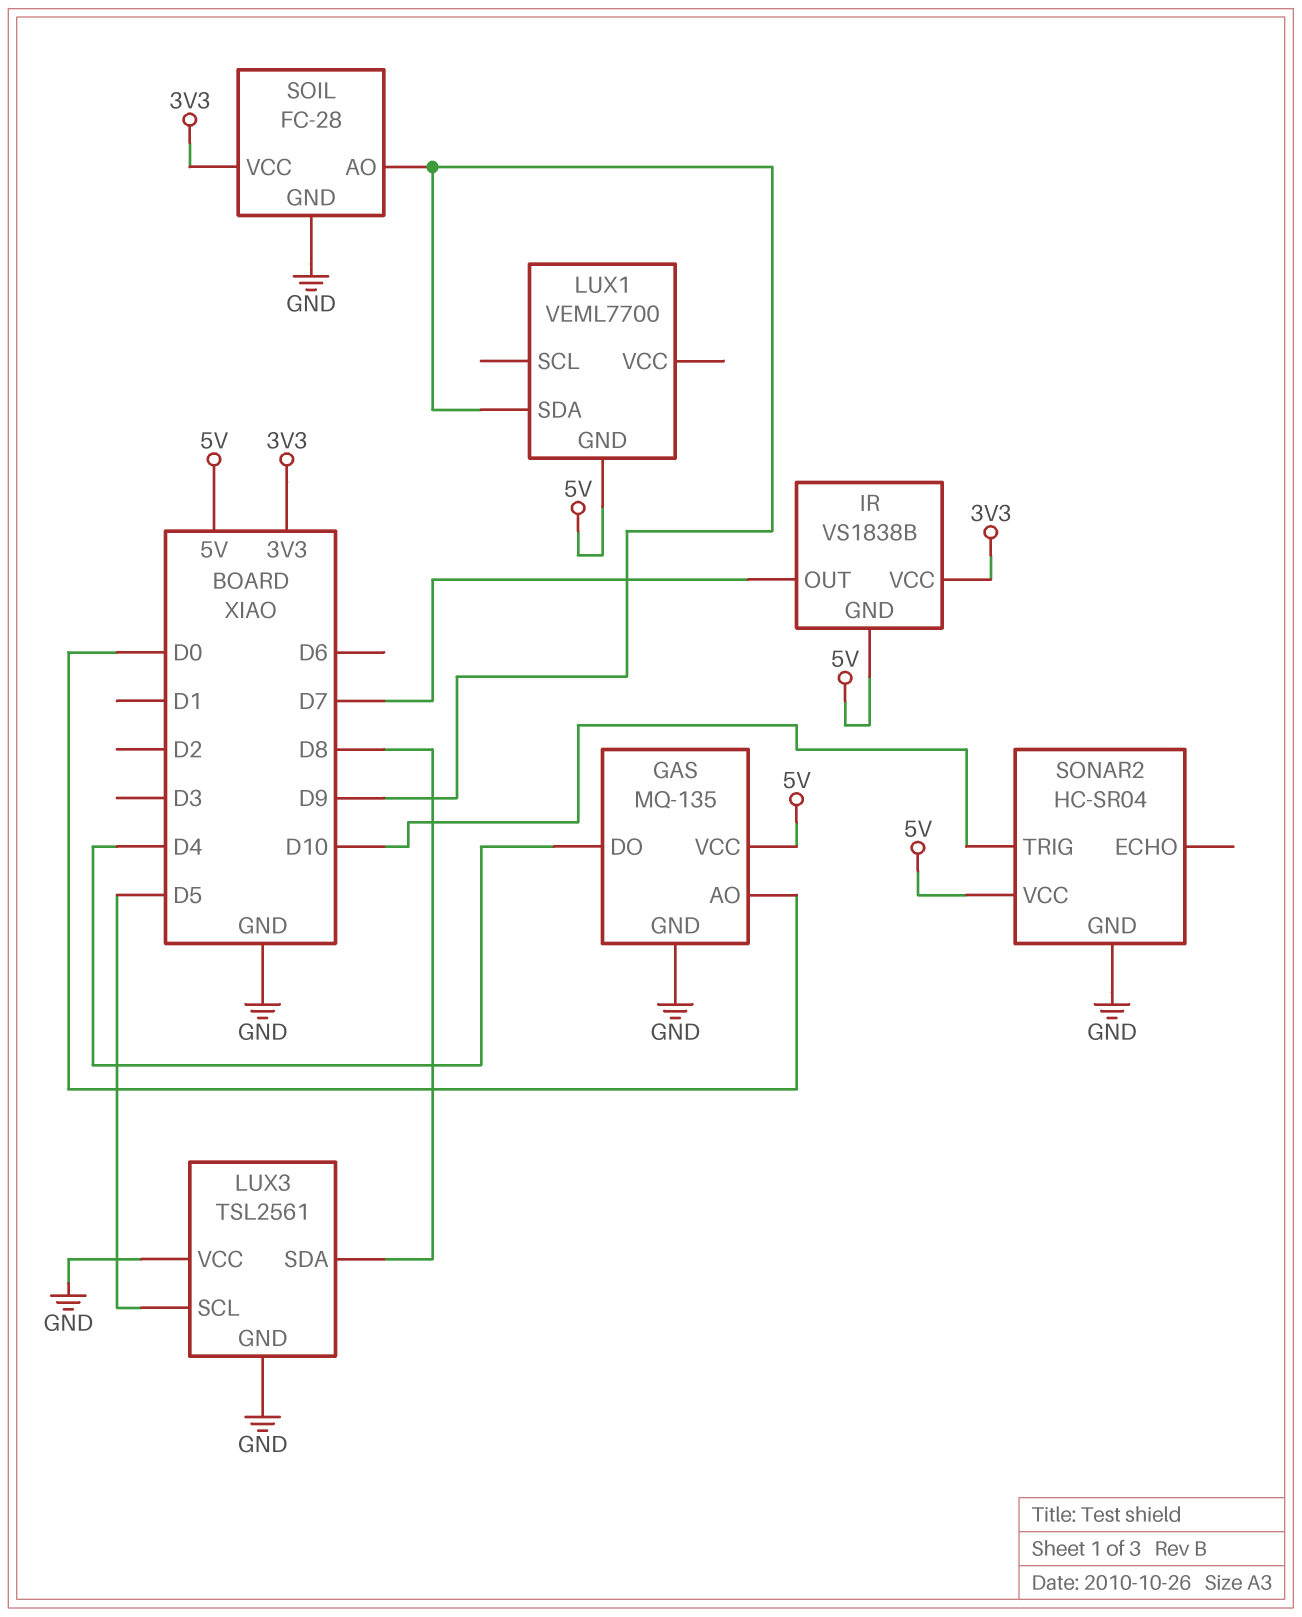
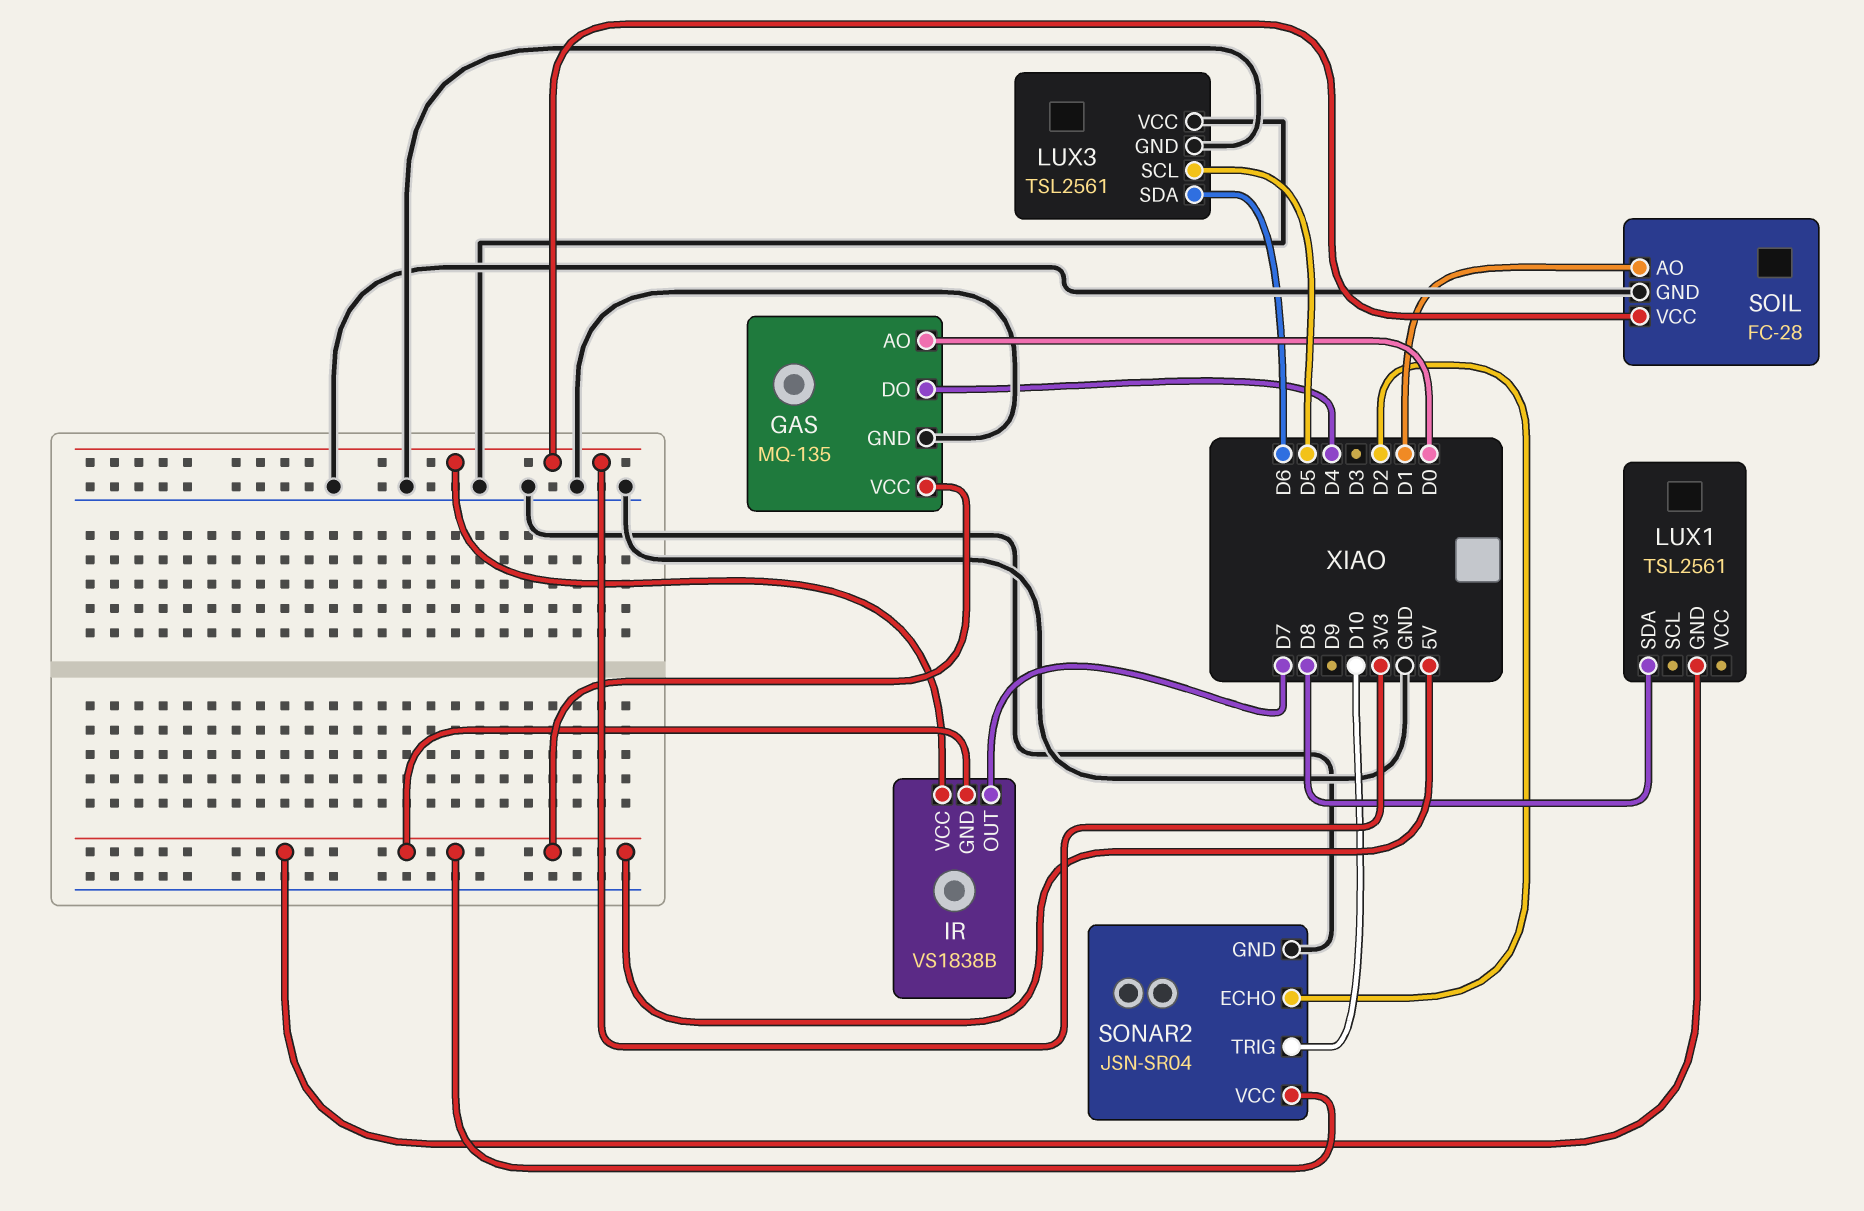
LUX1: VEML7700 -> TSL2561
LUX1 pin SDA: D9 -> D8
LUX3 pin SDA: D8 -> D6
SOIL pin AO: D9 -> D1
SONAR2: HC-SR04 -> JSN-SR04
SONAR2 pin ECHO: none -> D2

